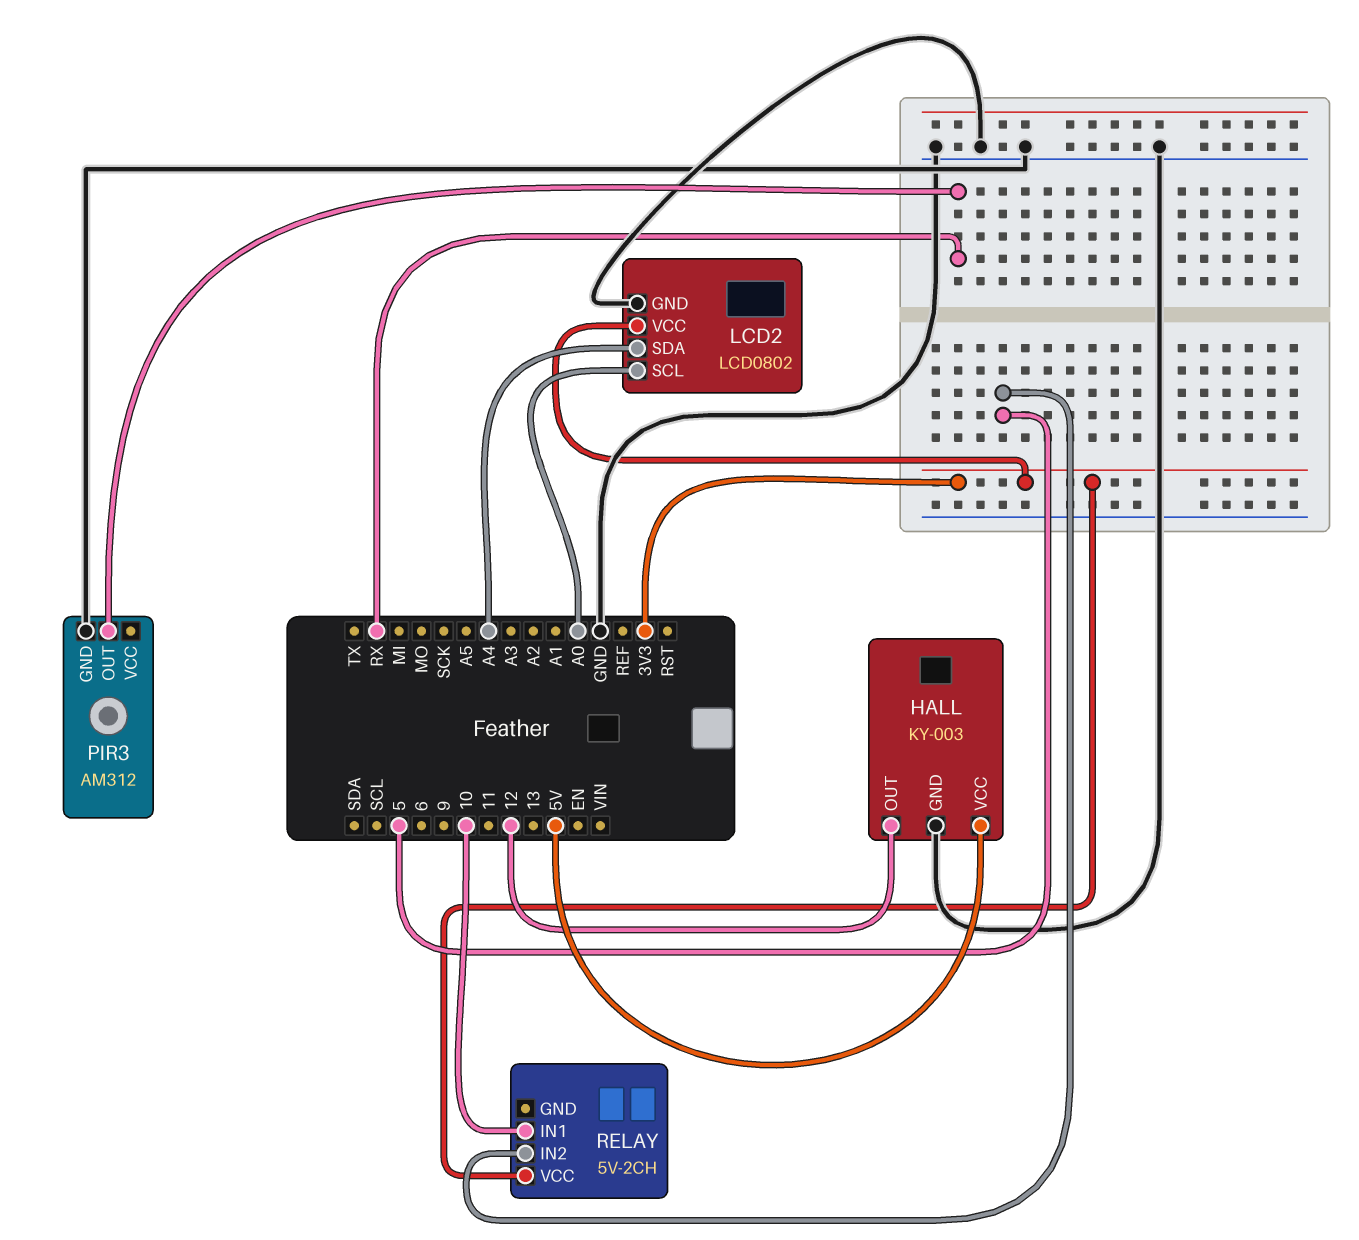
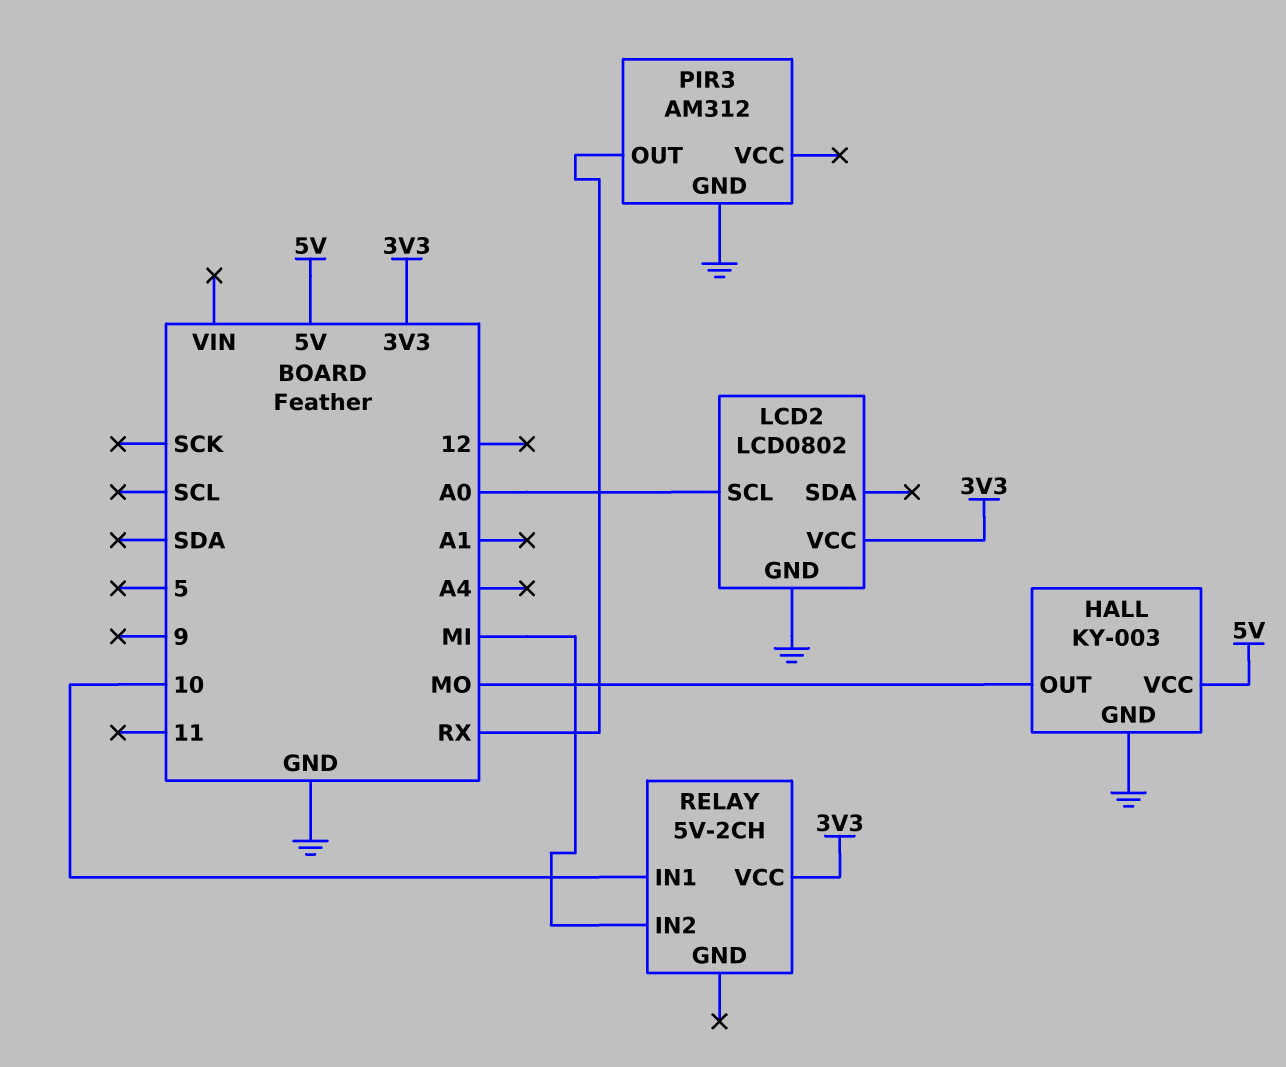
HALL pin OUT: 12 -> MO
LCD2 pin SDA: A4 -> none
RELAY pin IN2: 5 -> MI

